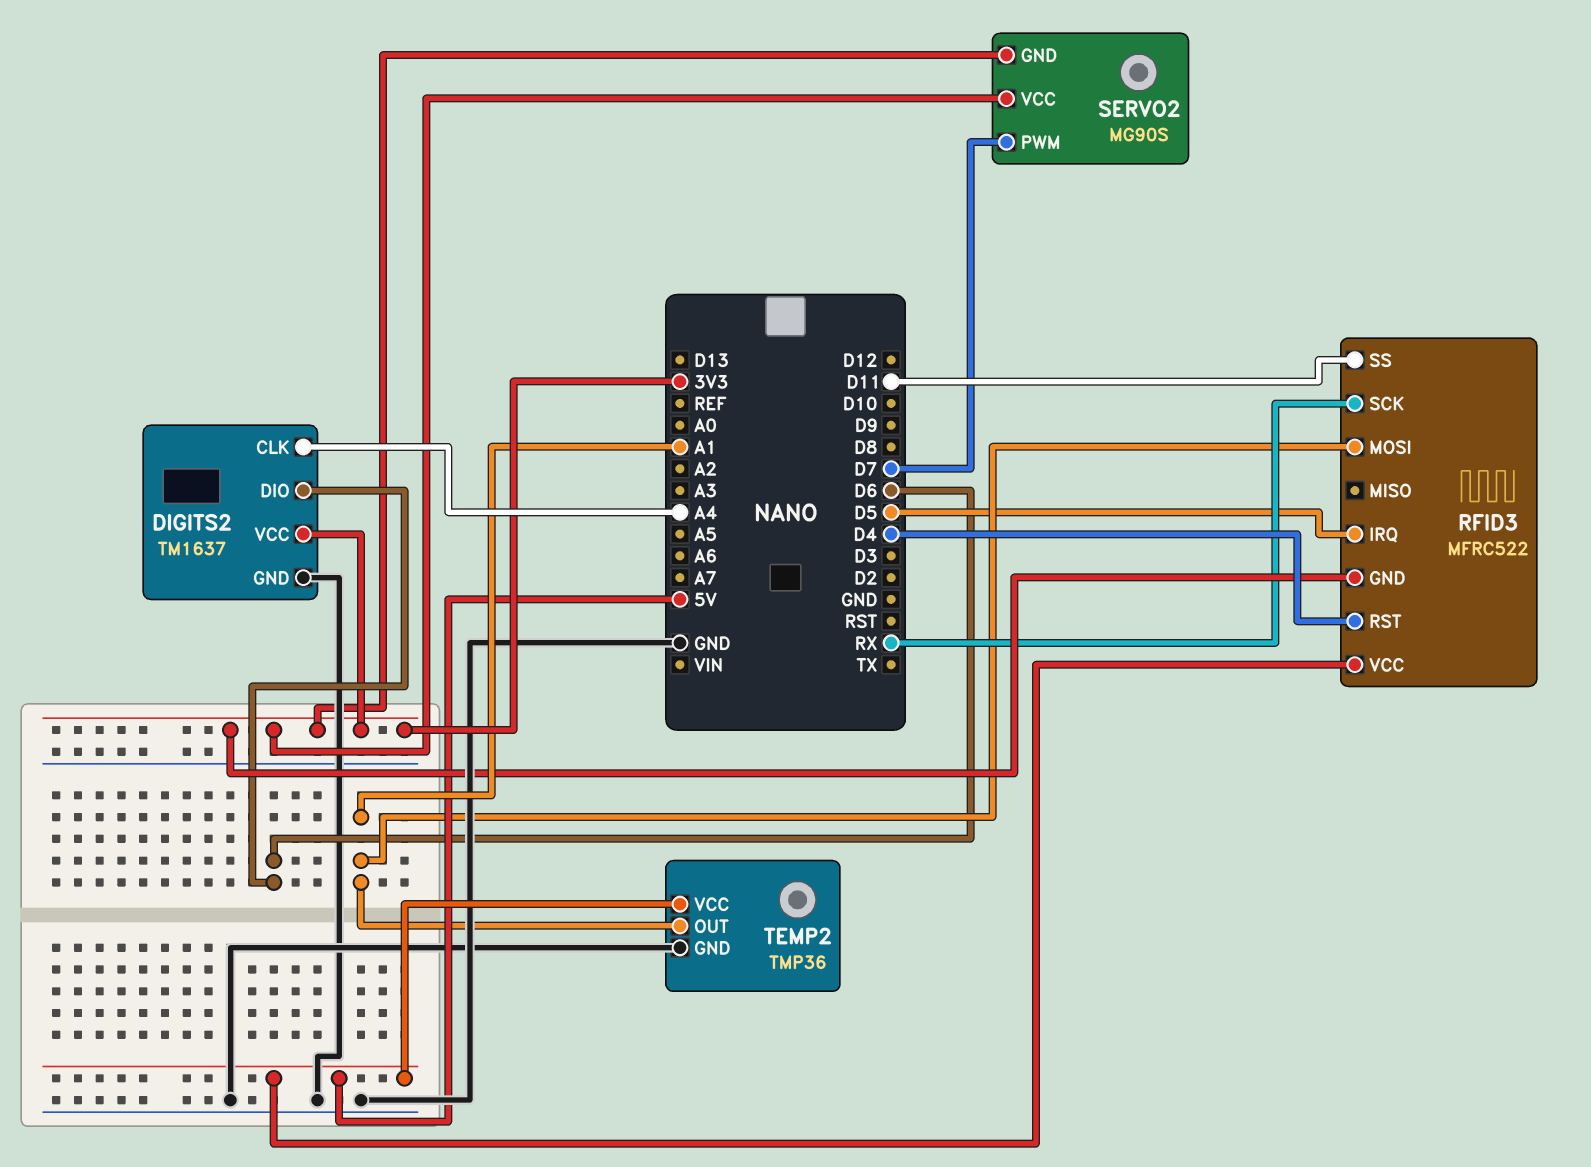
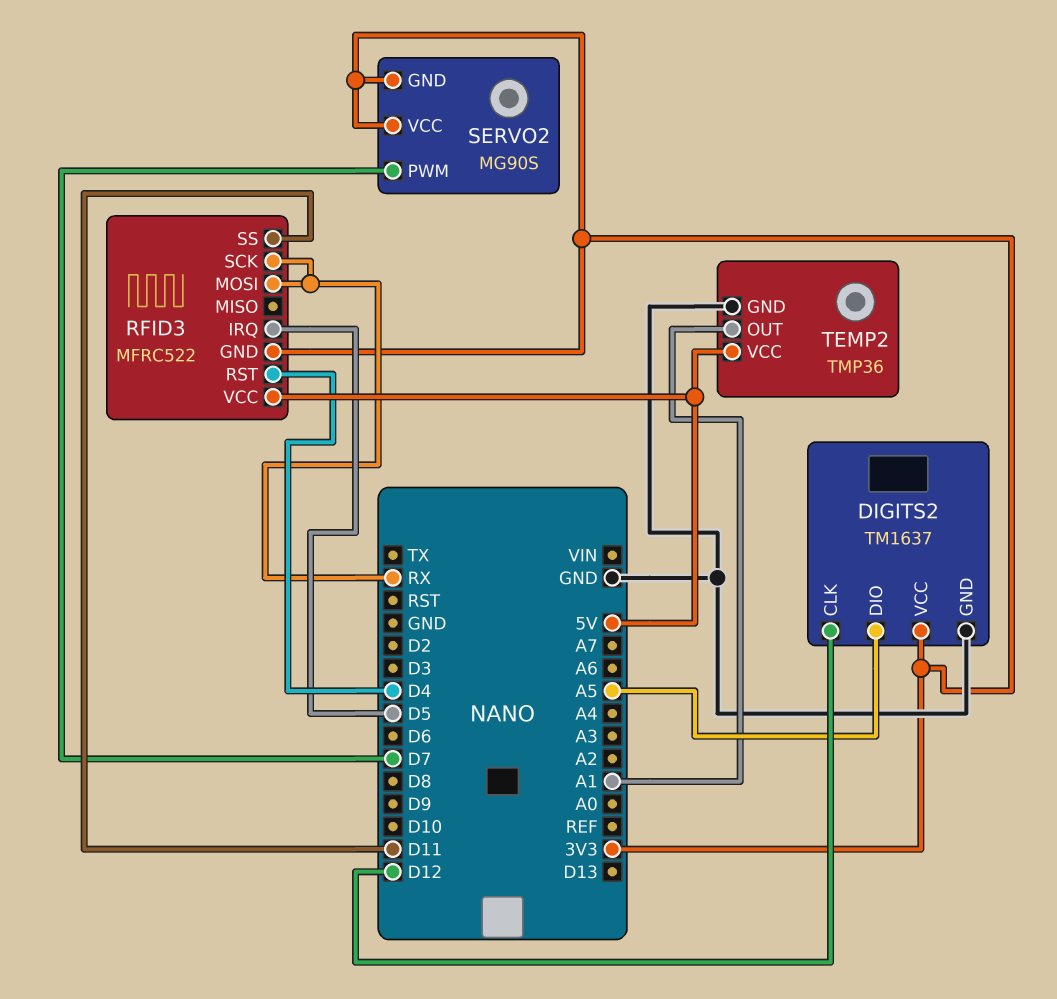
DIGITS2 pin CLK: A4 -> D12
DIGITS2 pin DIO: D6 -> A5
RFID3 pin MOSI: A1 -> RX

